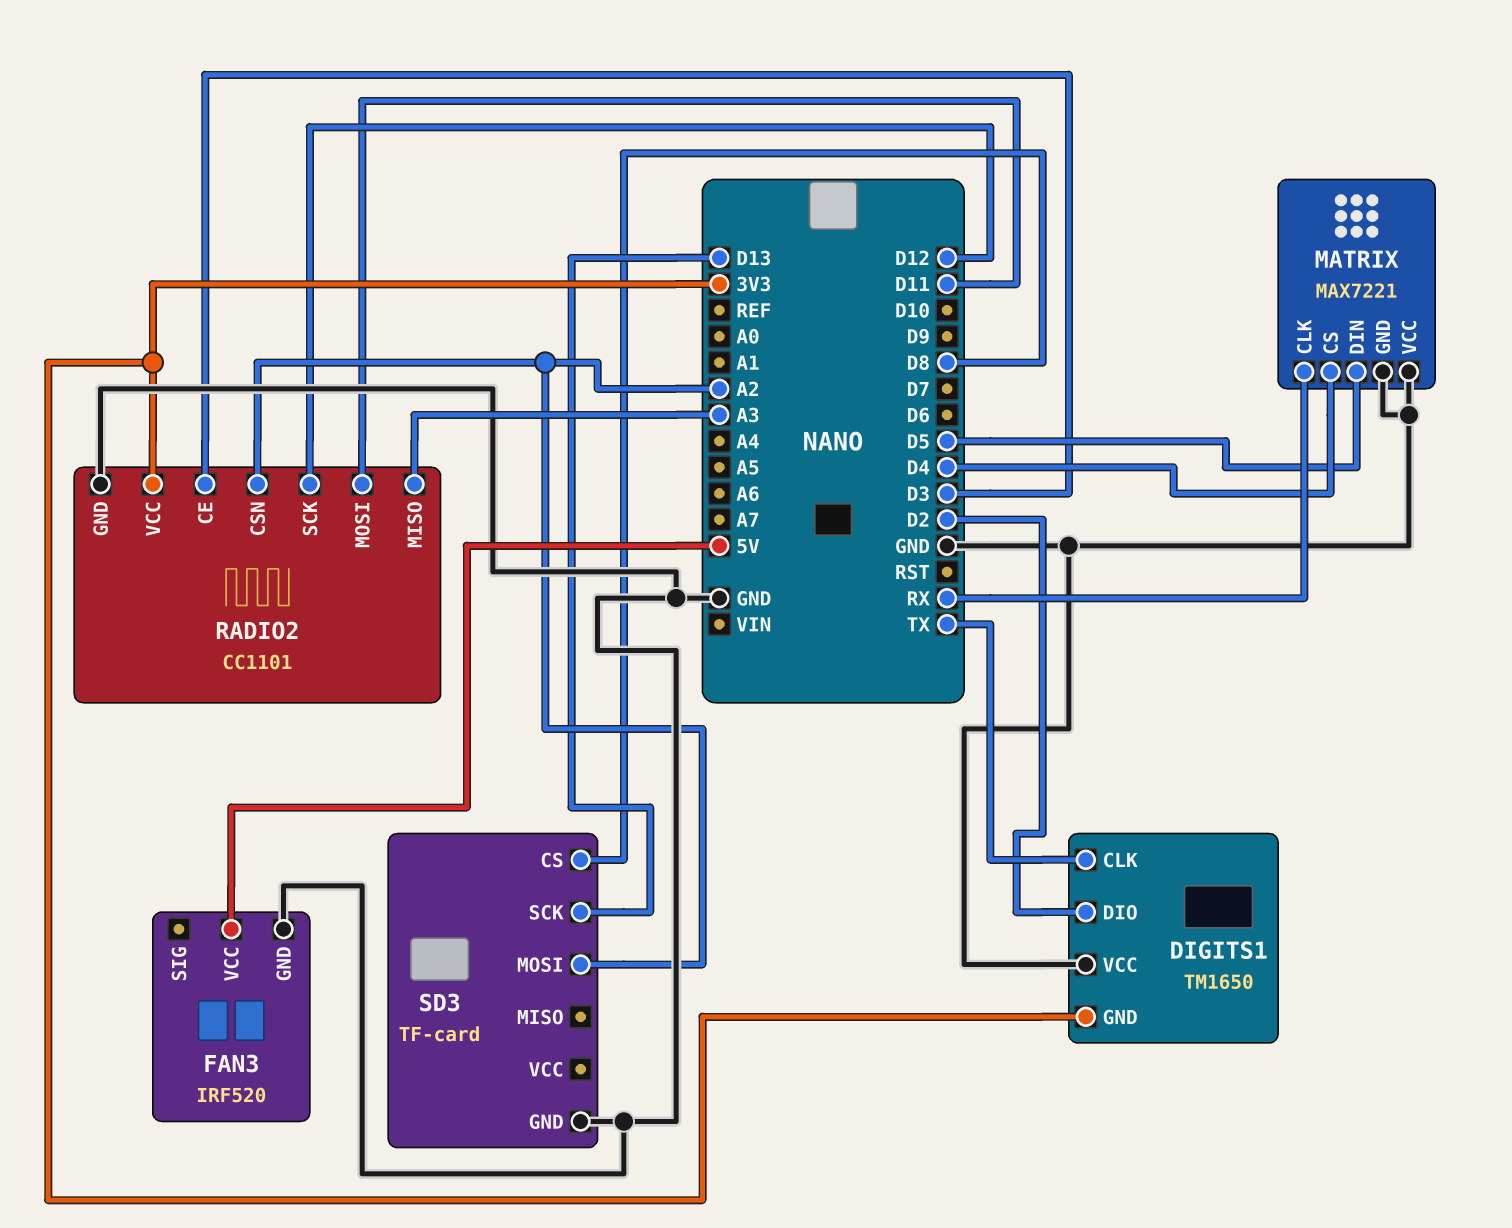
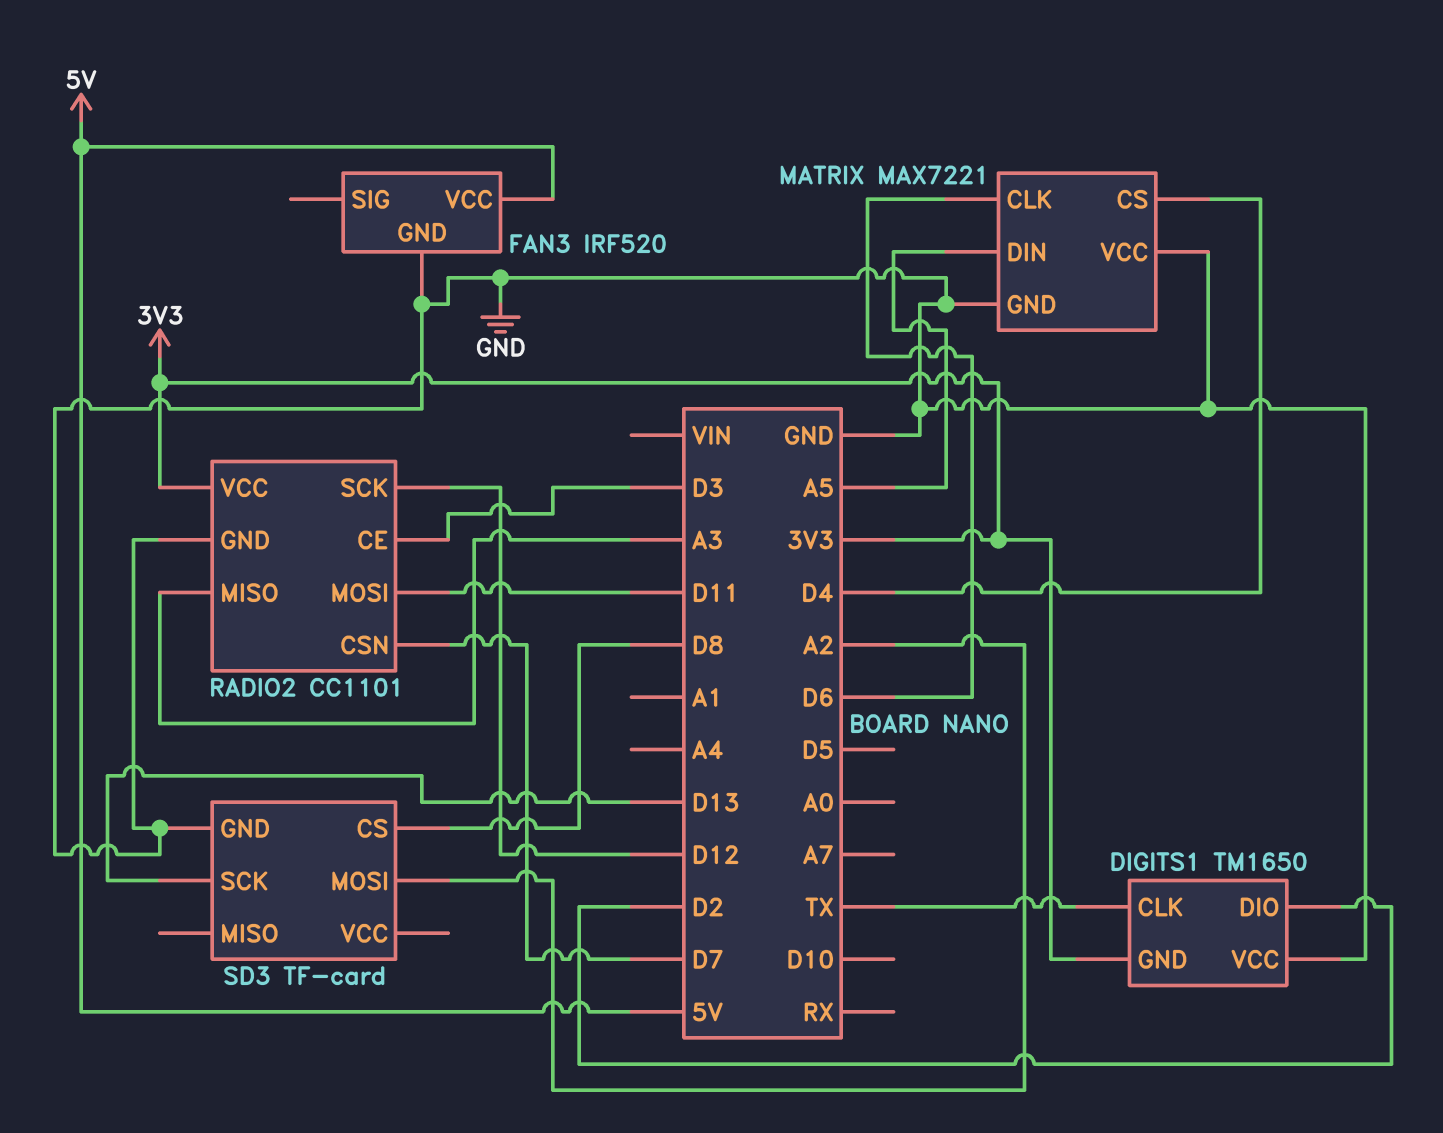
MATRIX pin CLK: RX -> D6
MATRIX pin DIN: D5 -> A5
RADIO2 pin CSN: A2 -> D7

